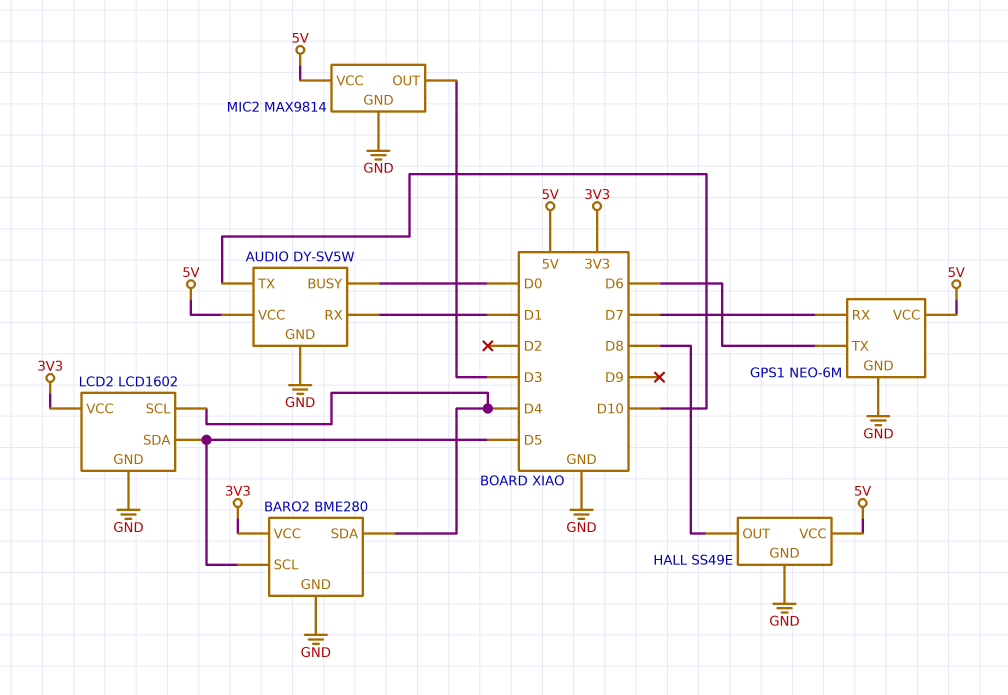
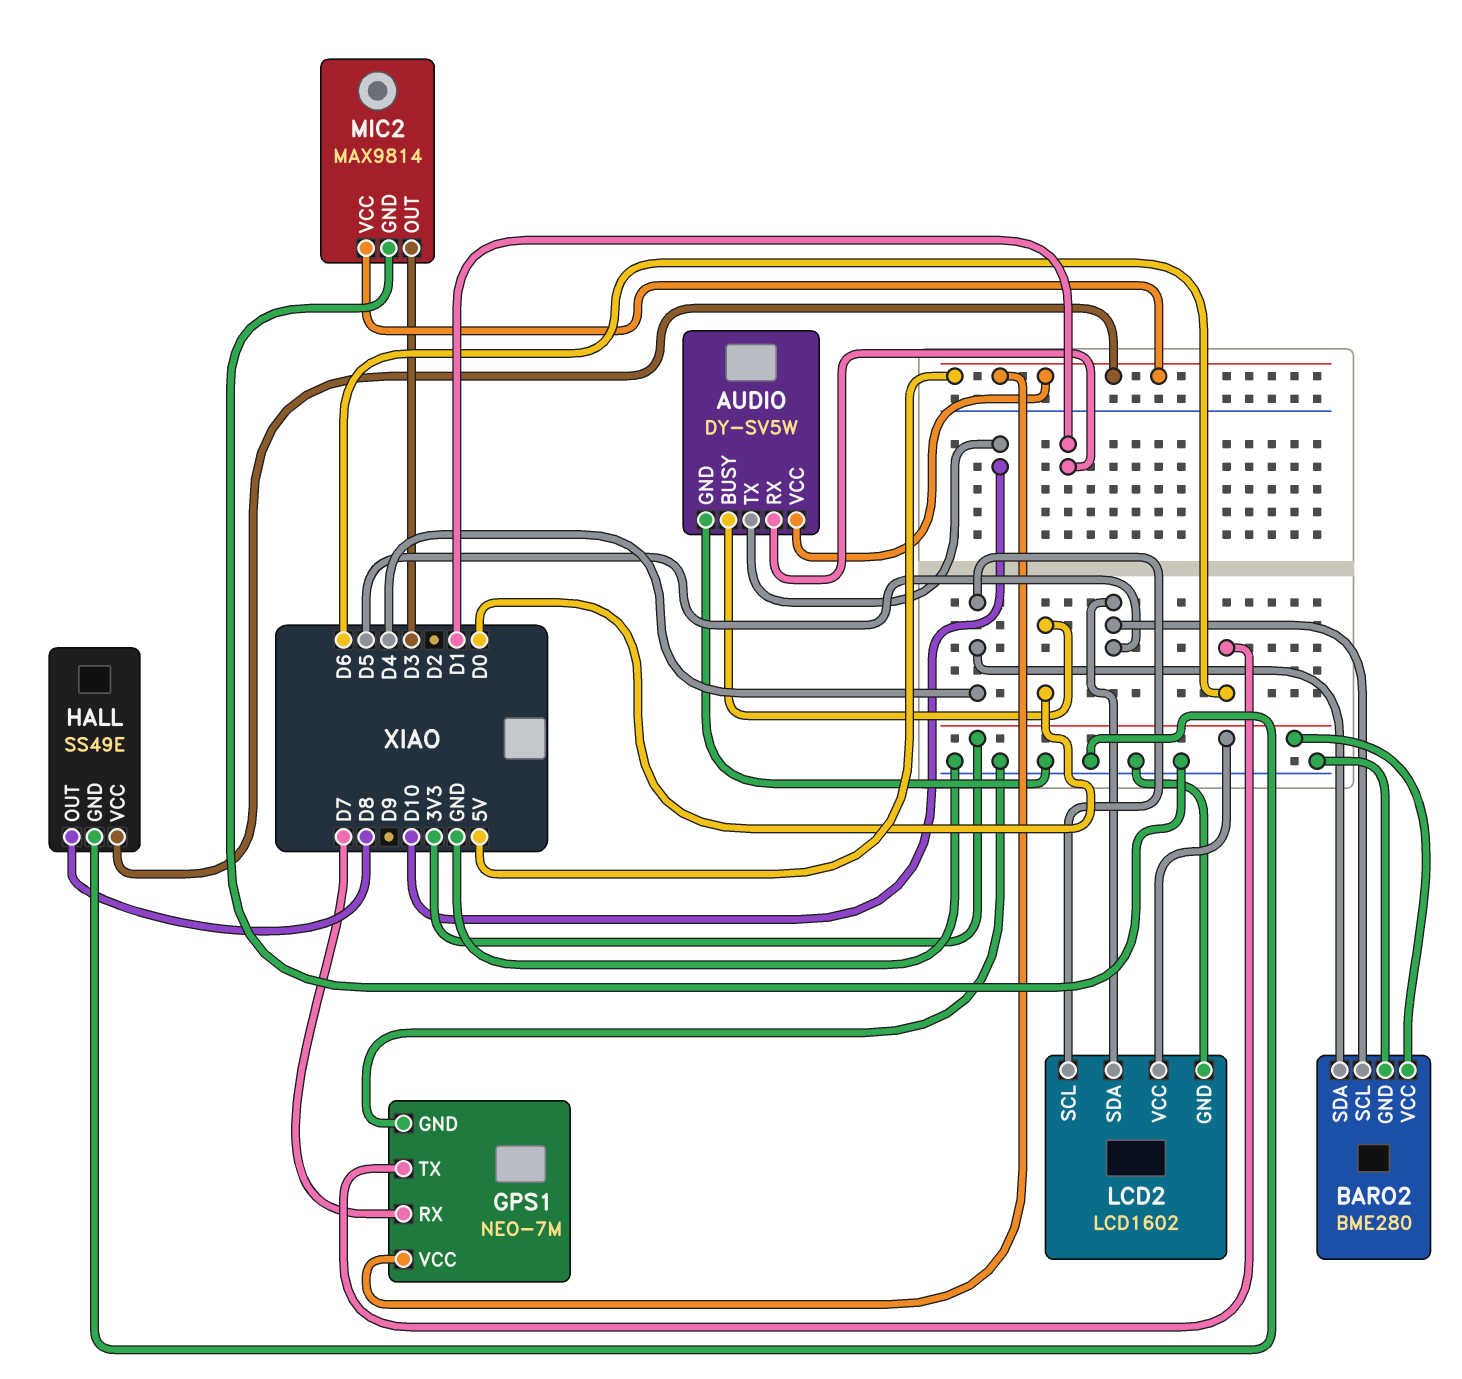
GPS1: NEO-6M -> NEO-7M

